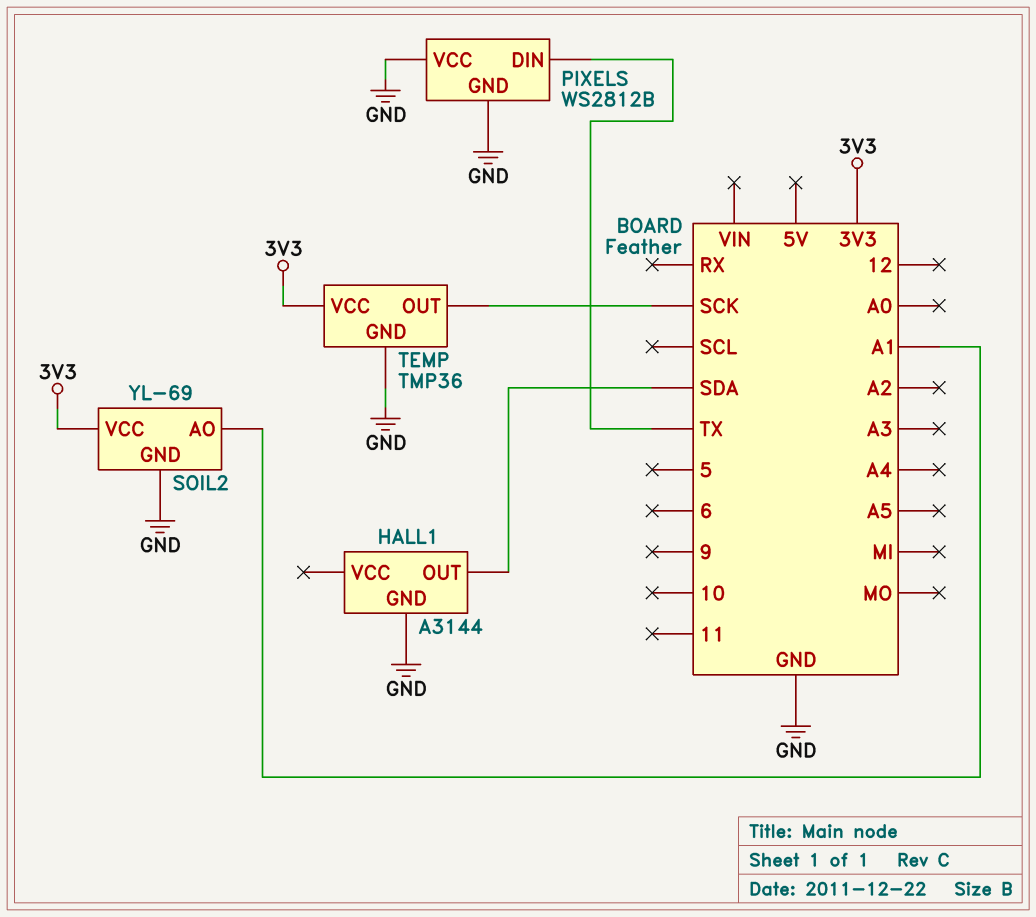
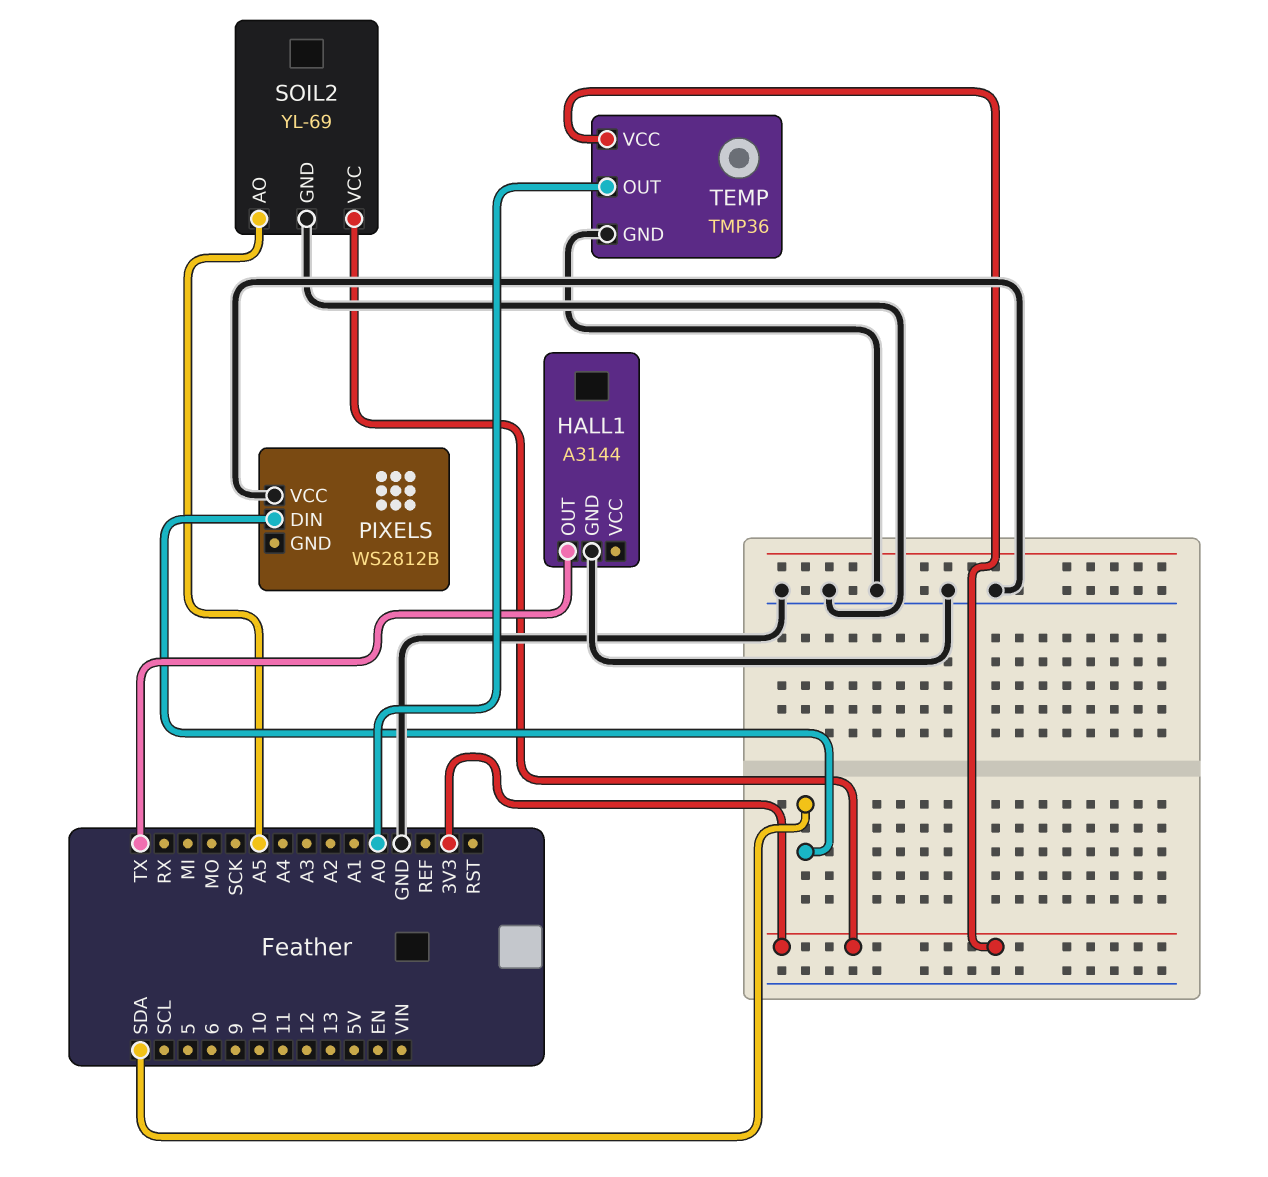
HALL1 pin OUT: SDA -> TX
PIXELS pin DIN: TX -> SDA
PIXELS pin GND: GND -> none
SOIL2 pin AO: A1 -> A5
TEMP pin OUT: SCK -> A0

